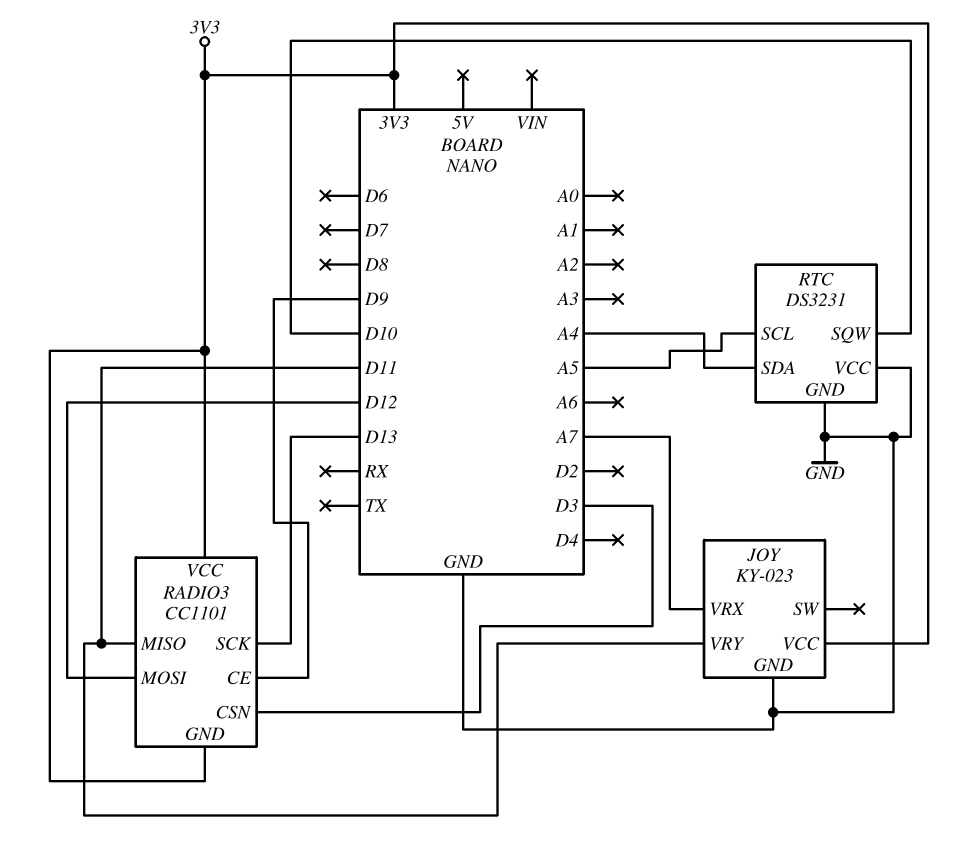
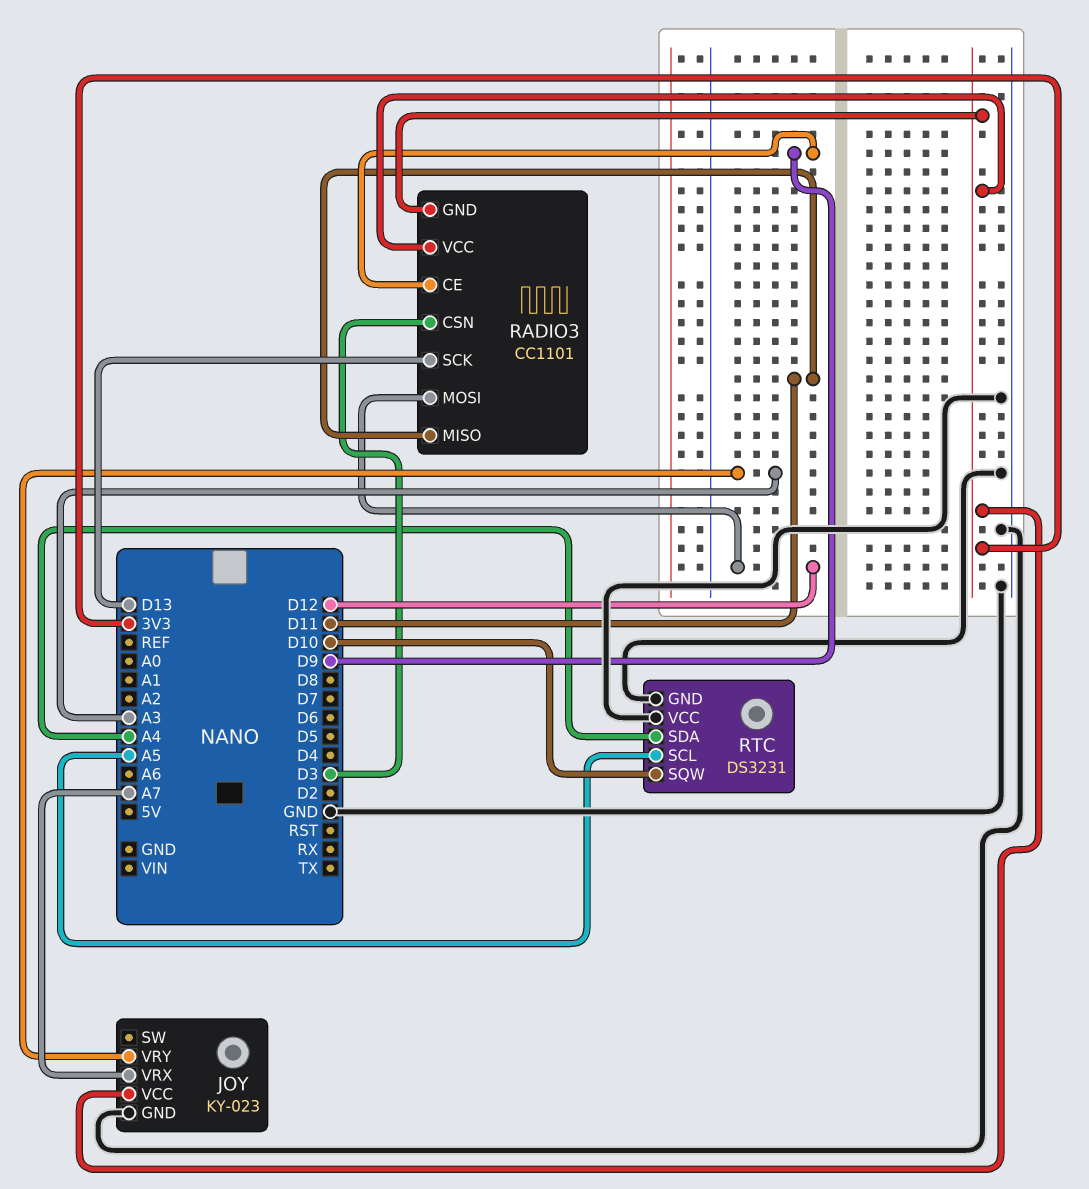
JOY pin VRY: D11 -> A3

